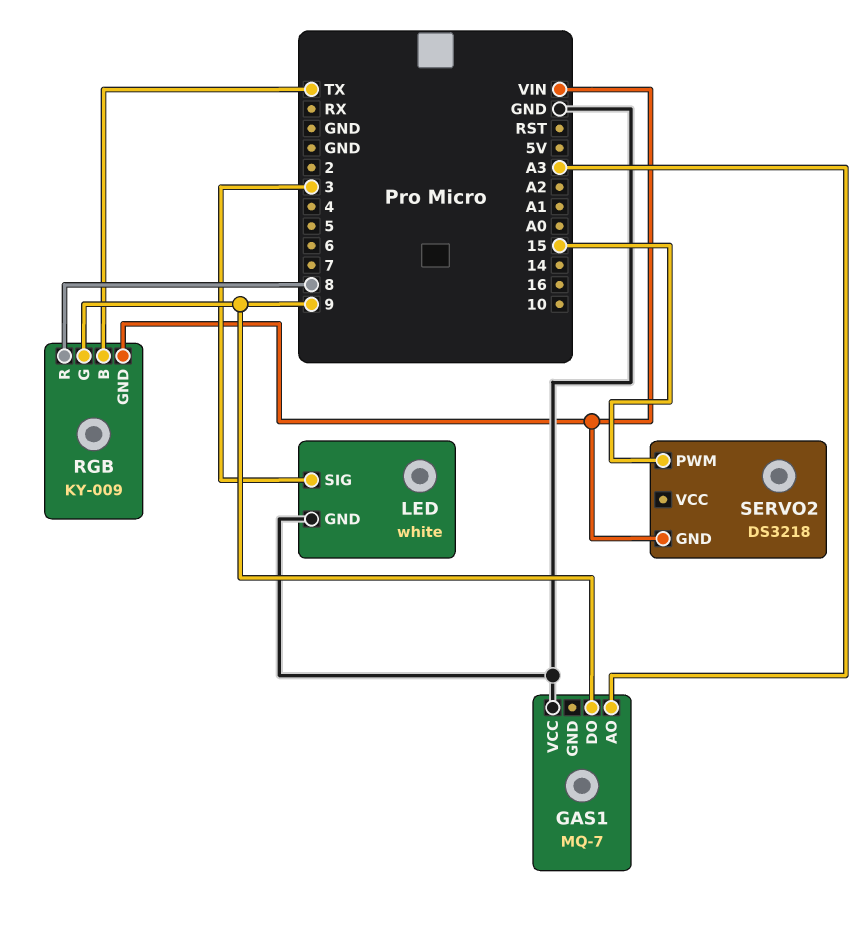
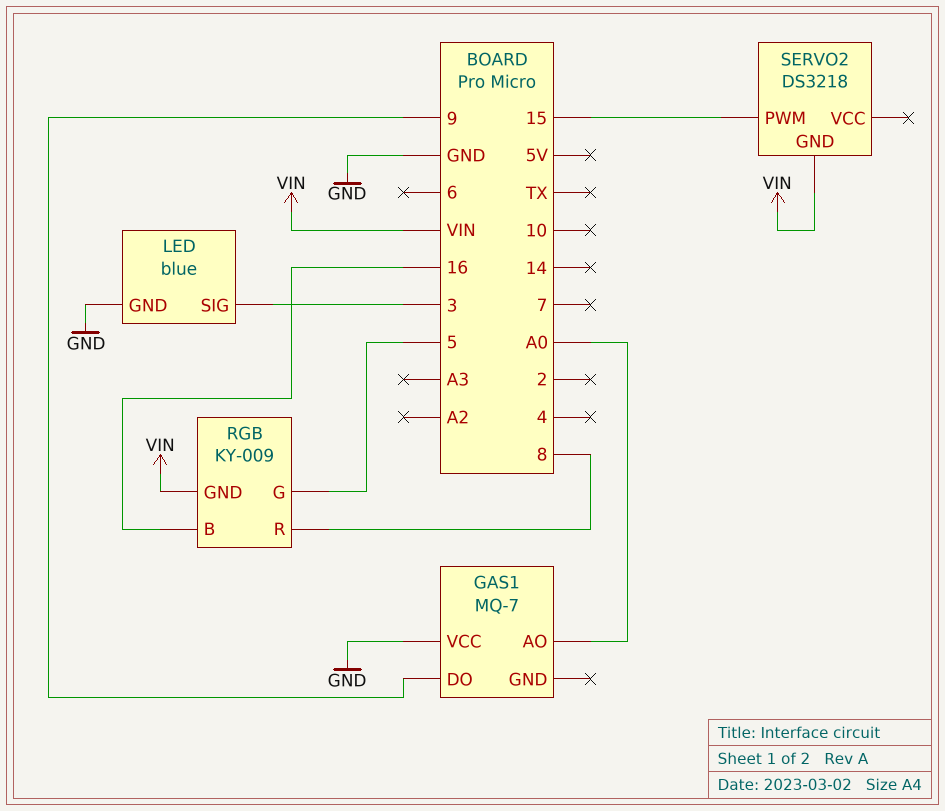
GAS1 pin AO: A3 -> A0
LED: white -> blue
RGB pin B: TX -> 16
RGB pin G: 9 -> 5

